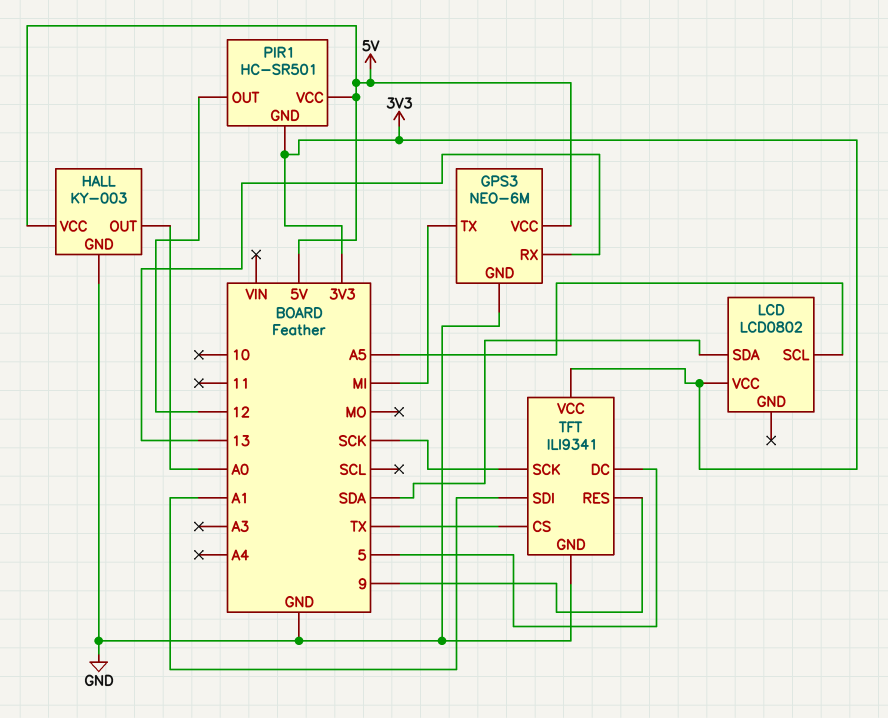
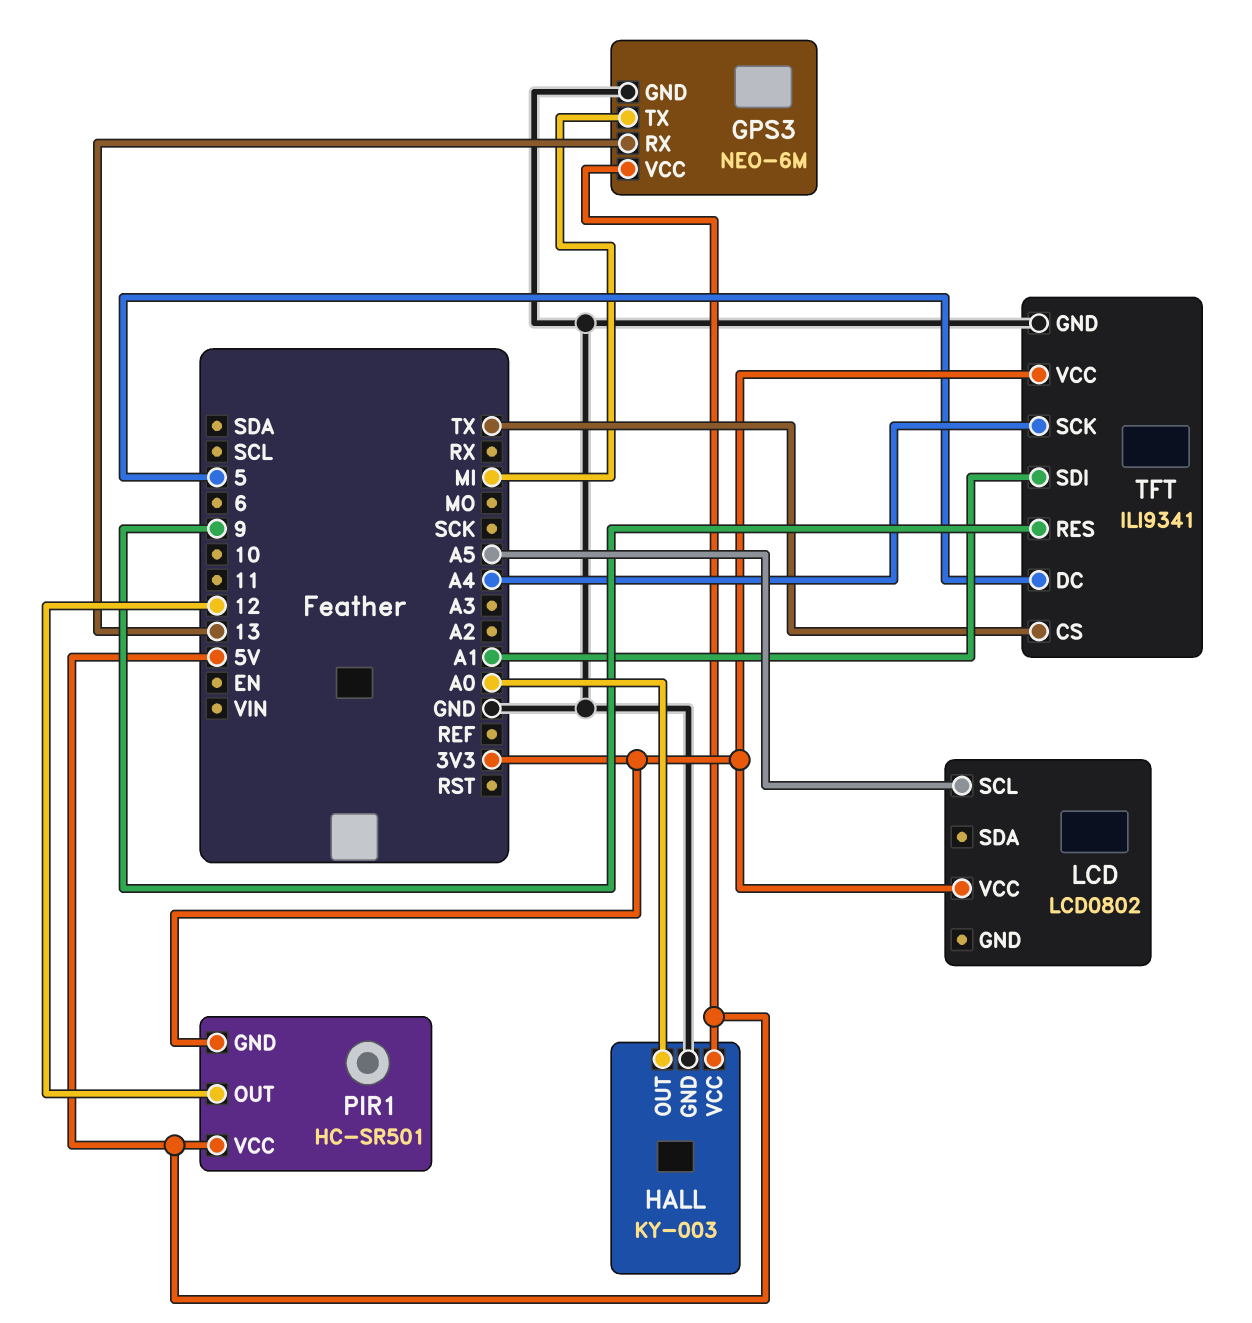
LCD pin SDA: SDA -> none
TFT pin SCK: SCK -> A4

